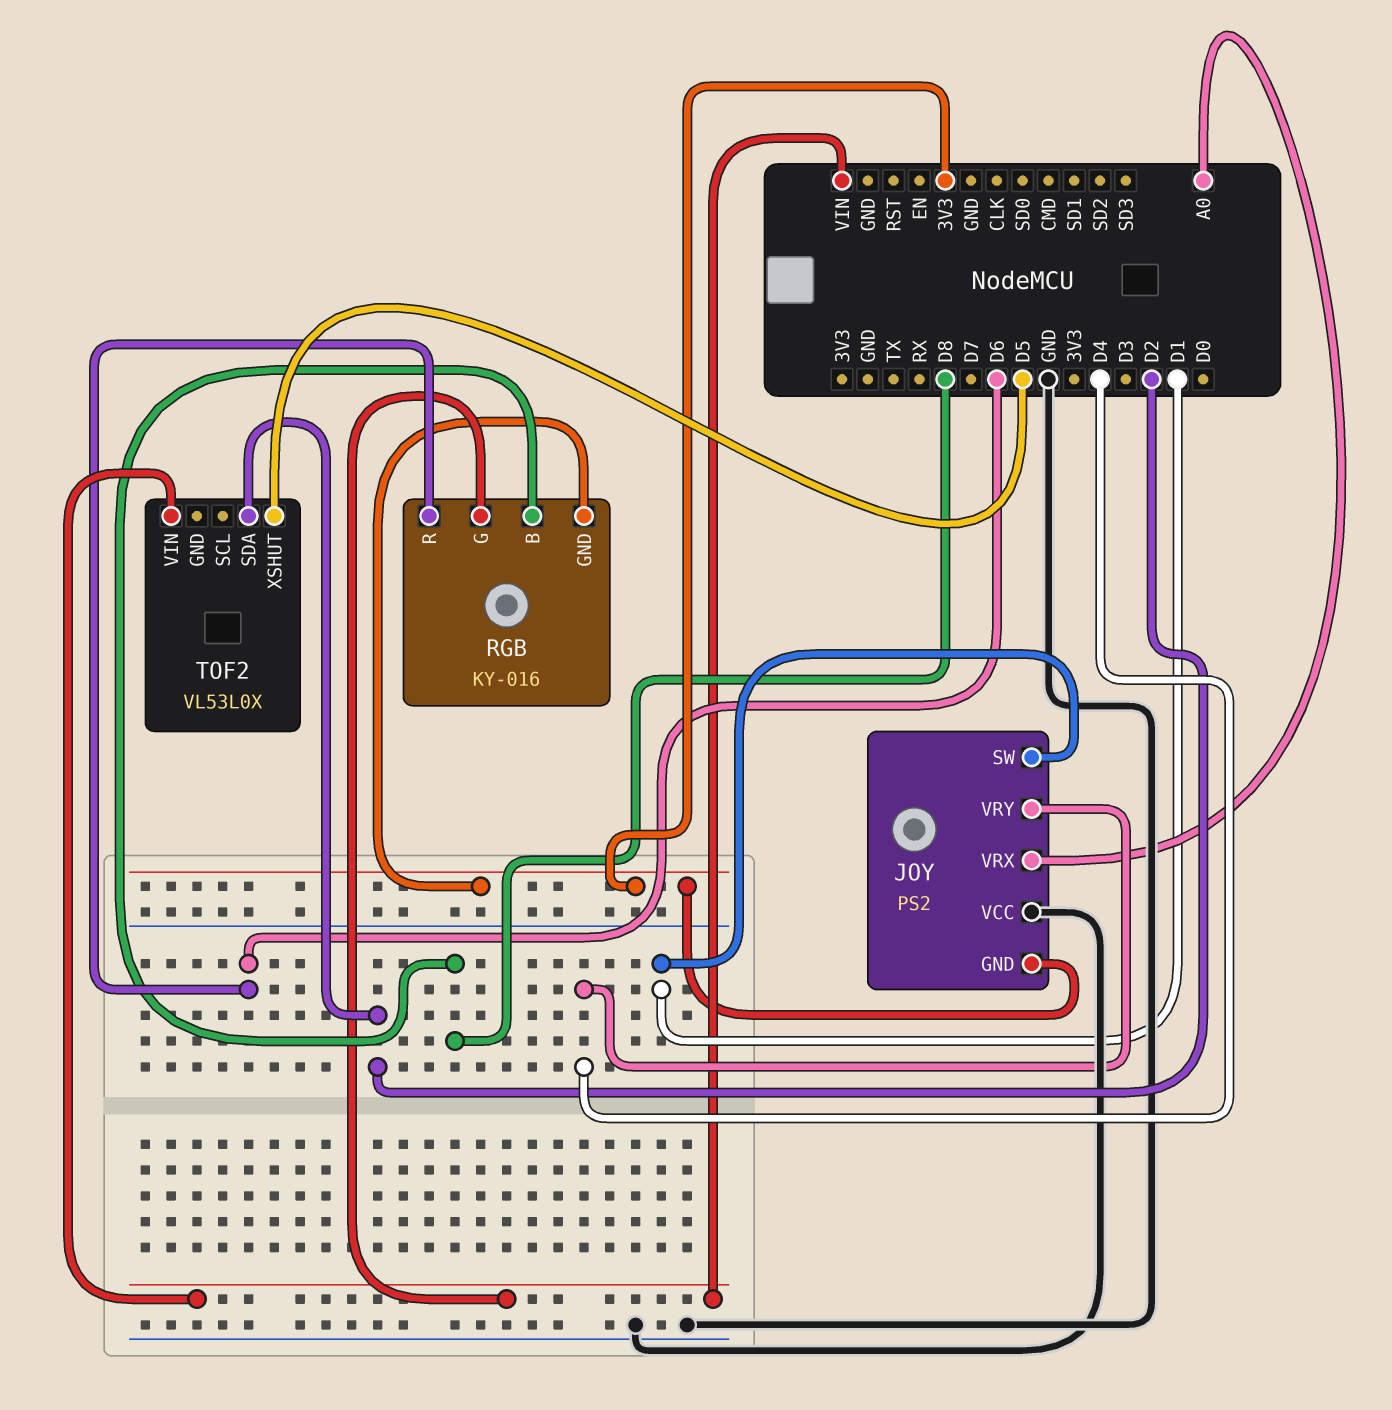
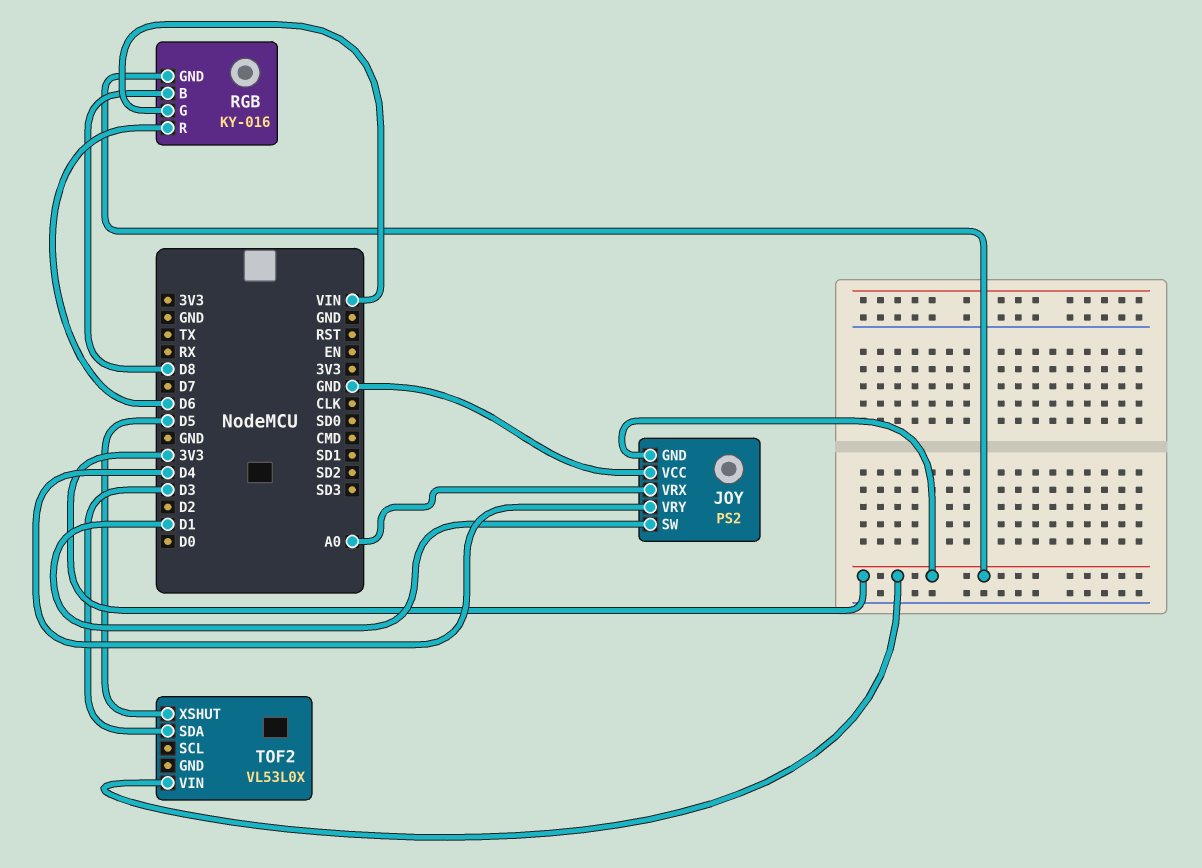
TOF2 pin SDA: D2 -> D3
TOF2 pin VIN: VIN -> 3V3

